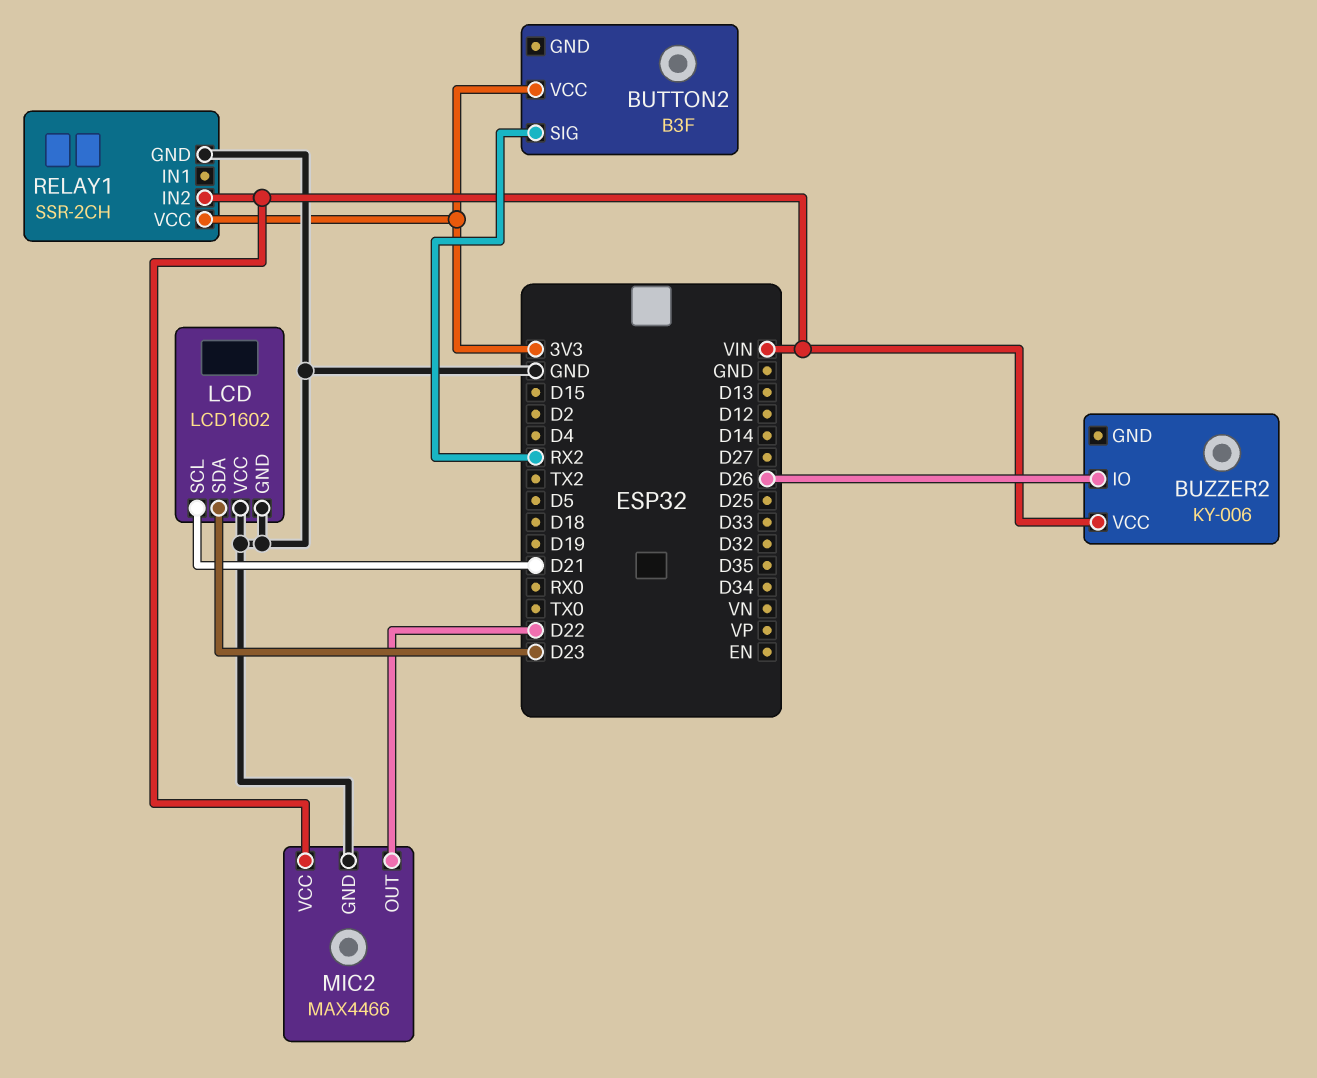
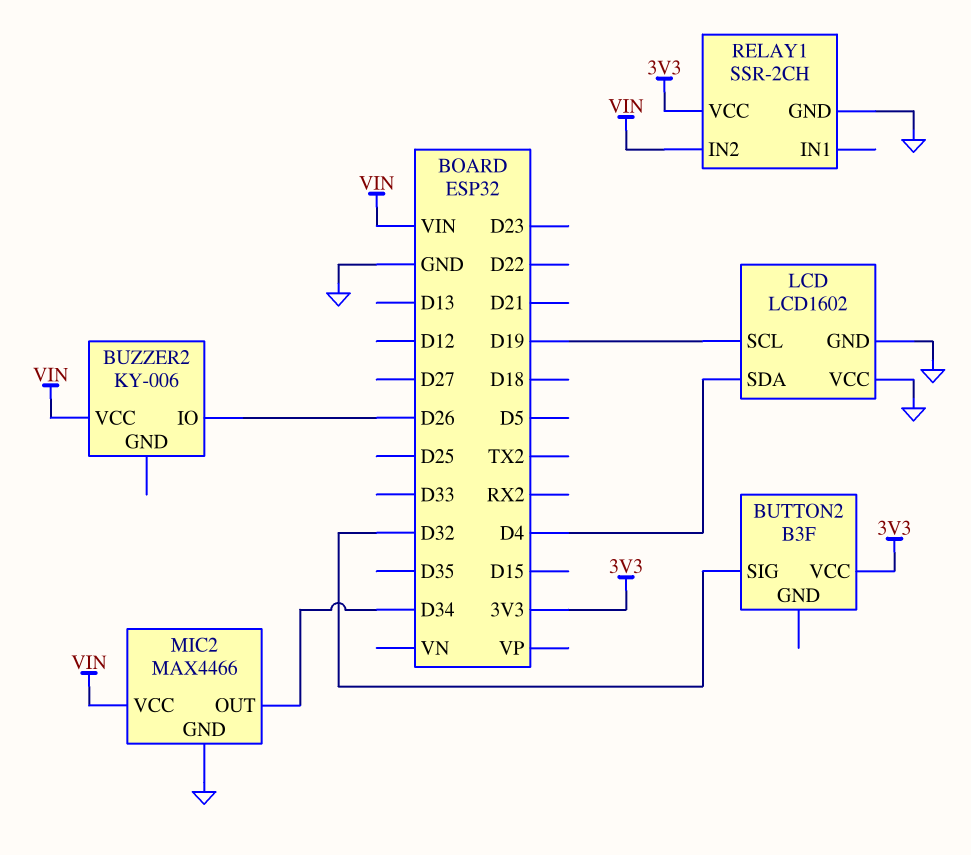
BUTTON2 pin SIG: RX2 -> D32
LCD pin SCL: D21 -> D19
LCD pin SDA: D23 -> D4
MIC2 pin OUT: D22 -> D34

